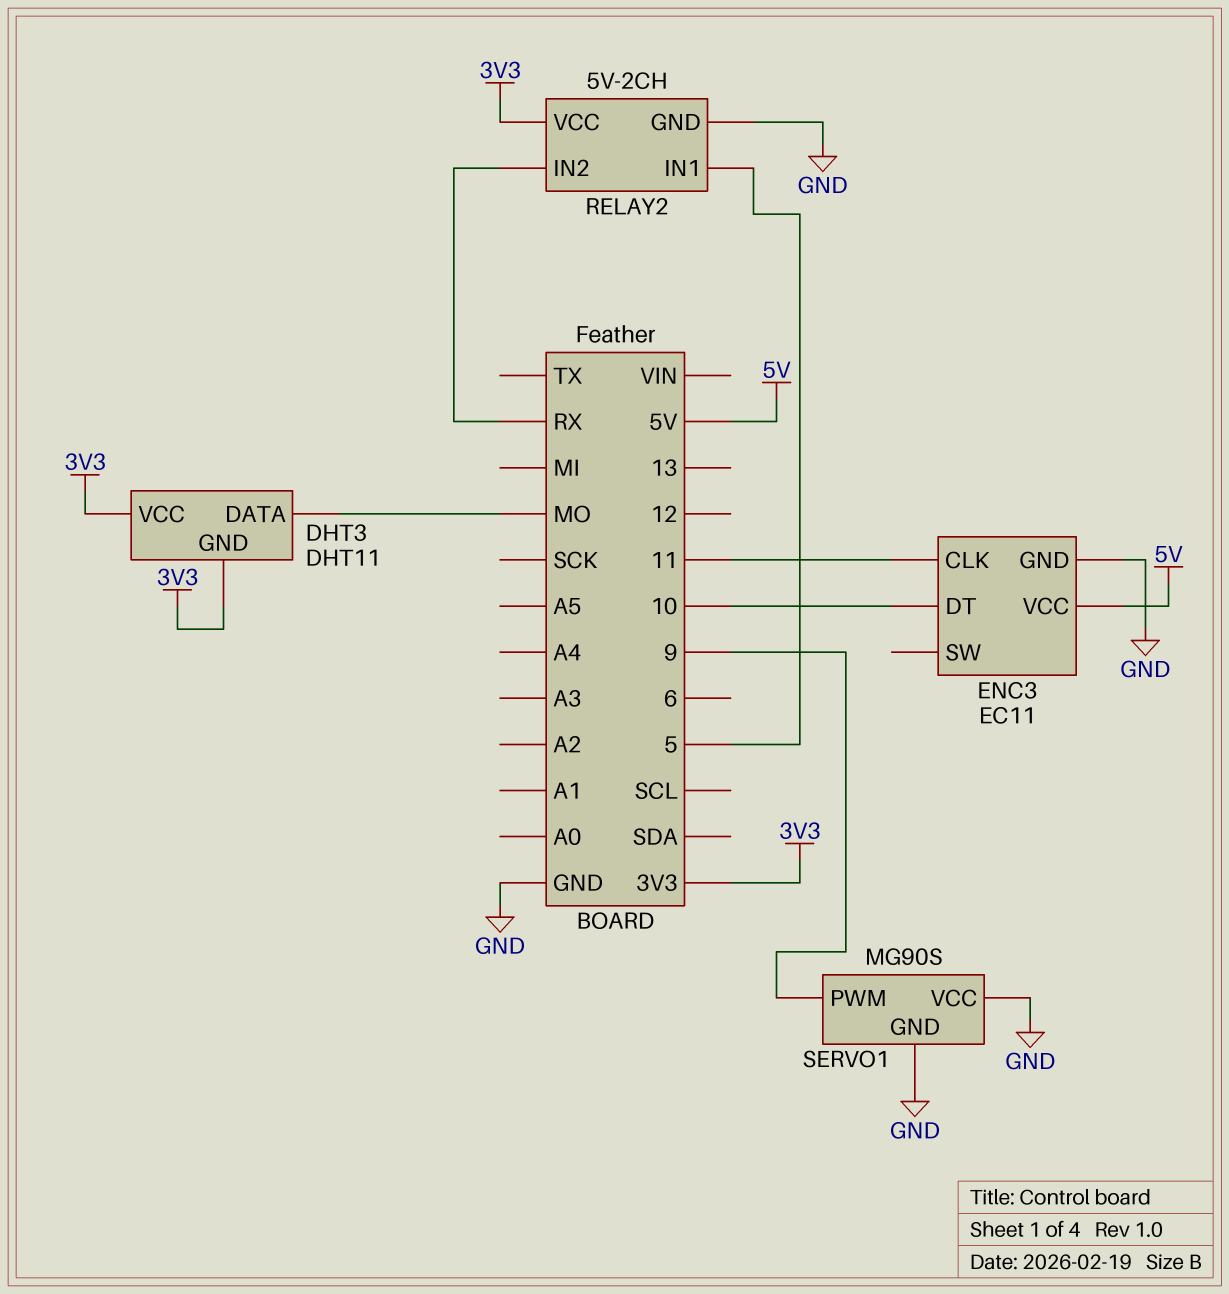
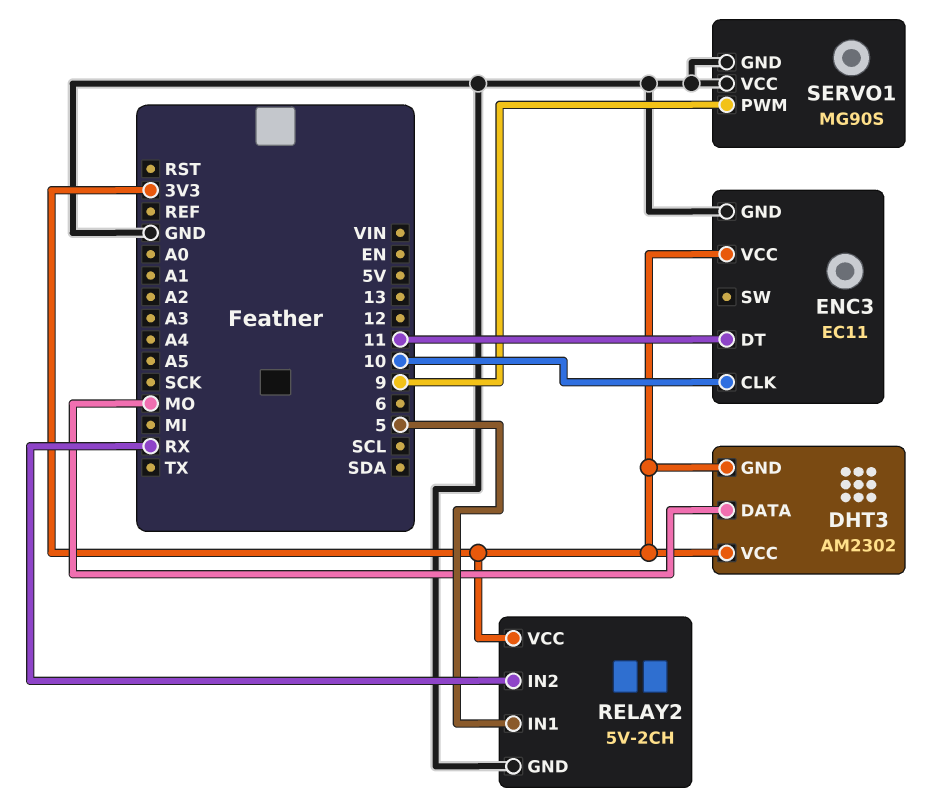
DHT3: DHT11 -> AM2302
ENC3 pin CLK: 11 -> 10
ENC3 pin DT: 10 -> 11
ENC3 pin VCC: 5V -> 3V3

